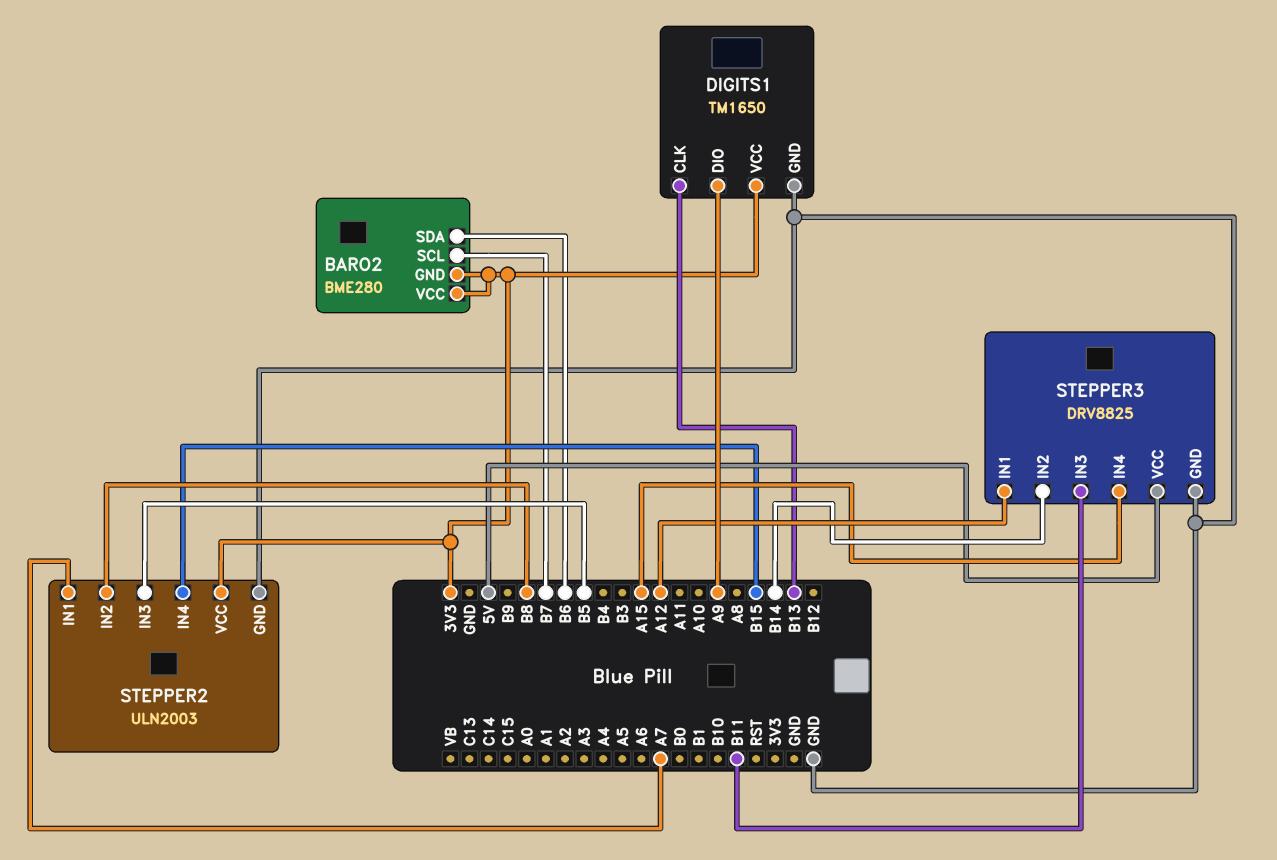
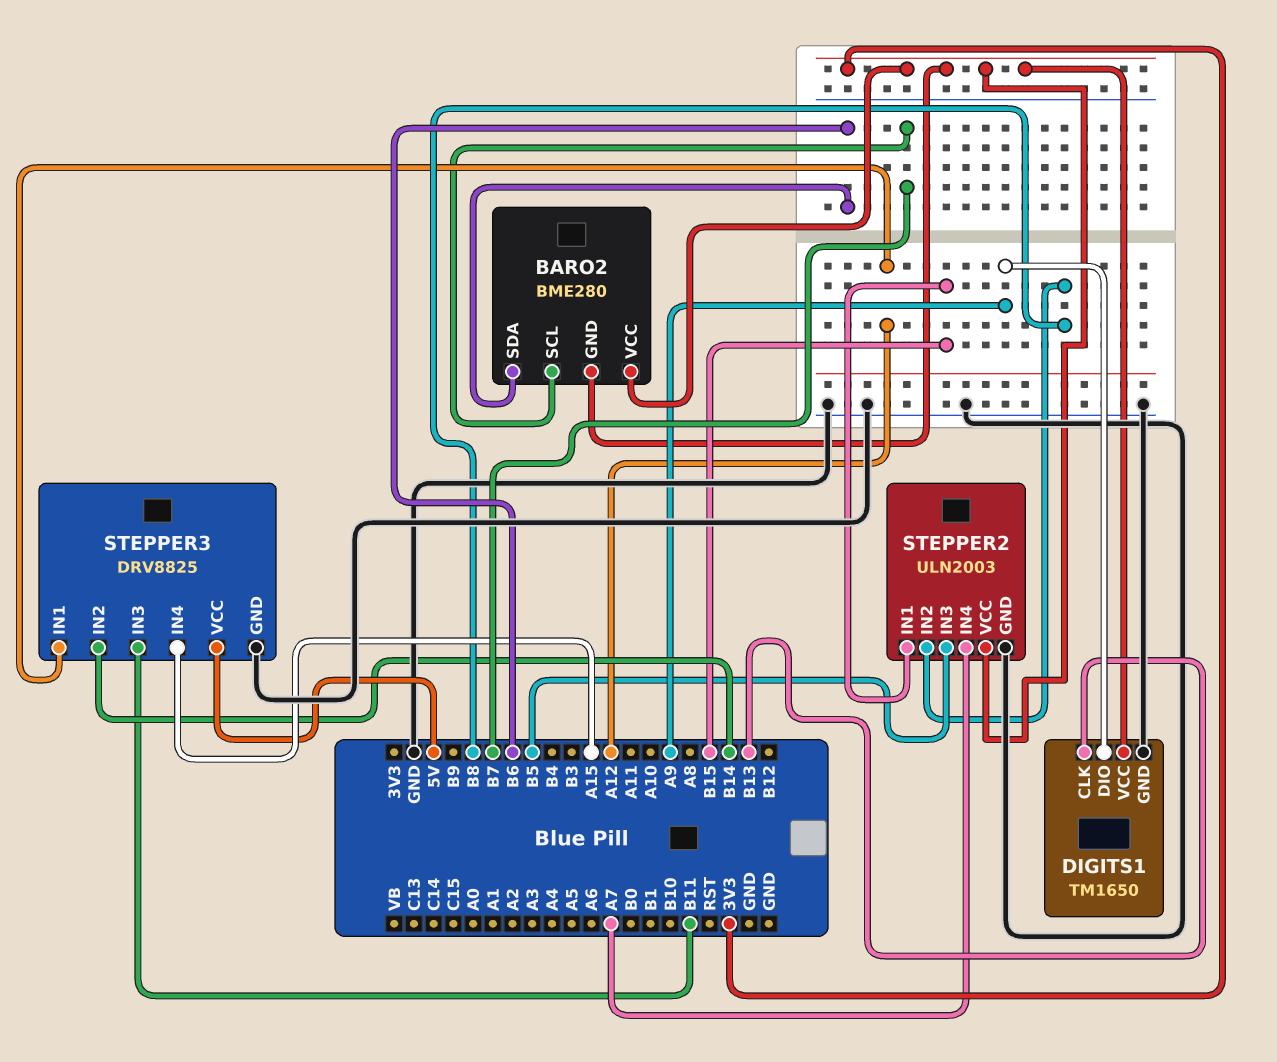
STEPPER2 pin IN1: A7 -> B15
STEPPER2 pin IN4: B15 -> A7

